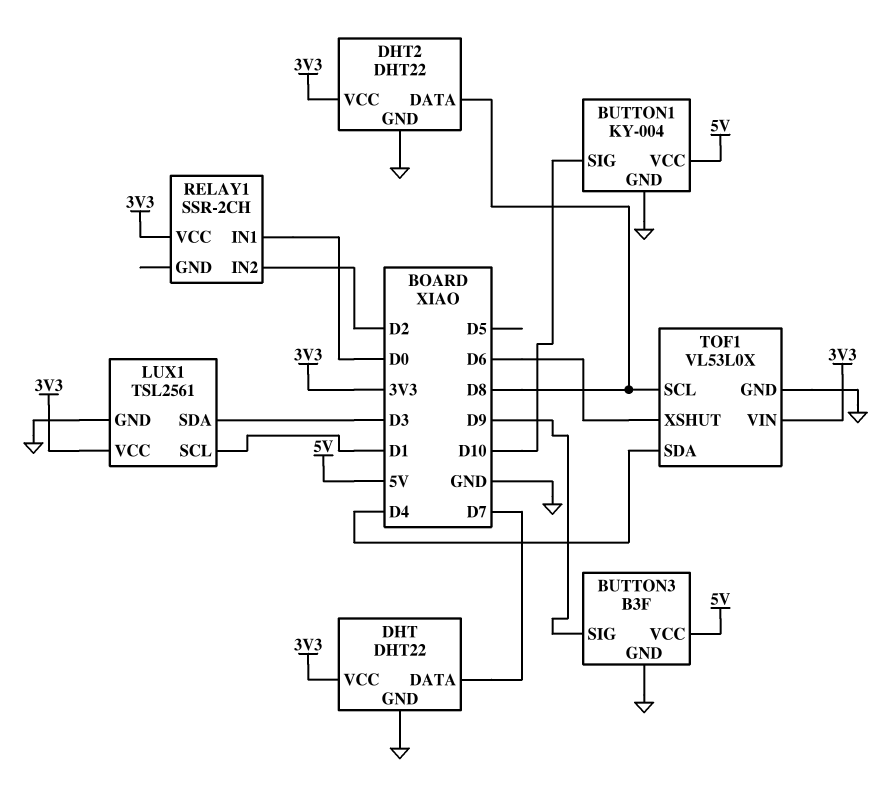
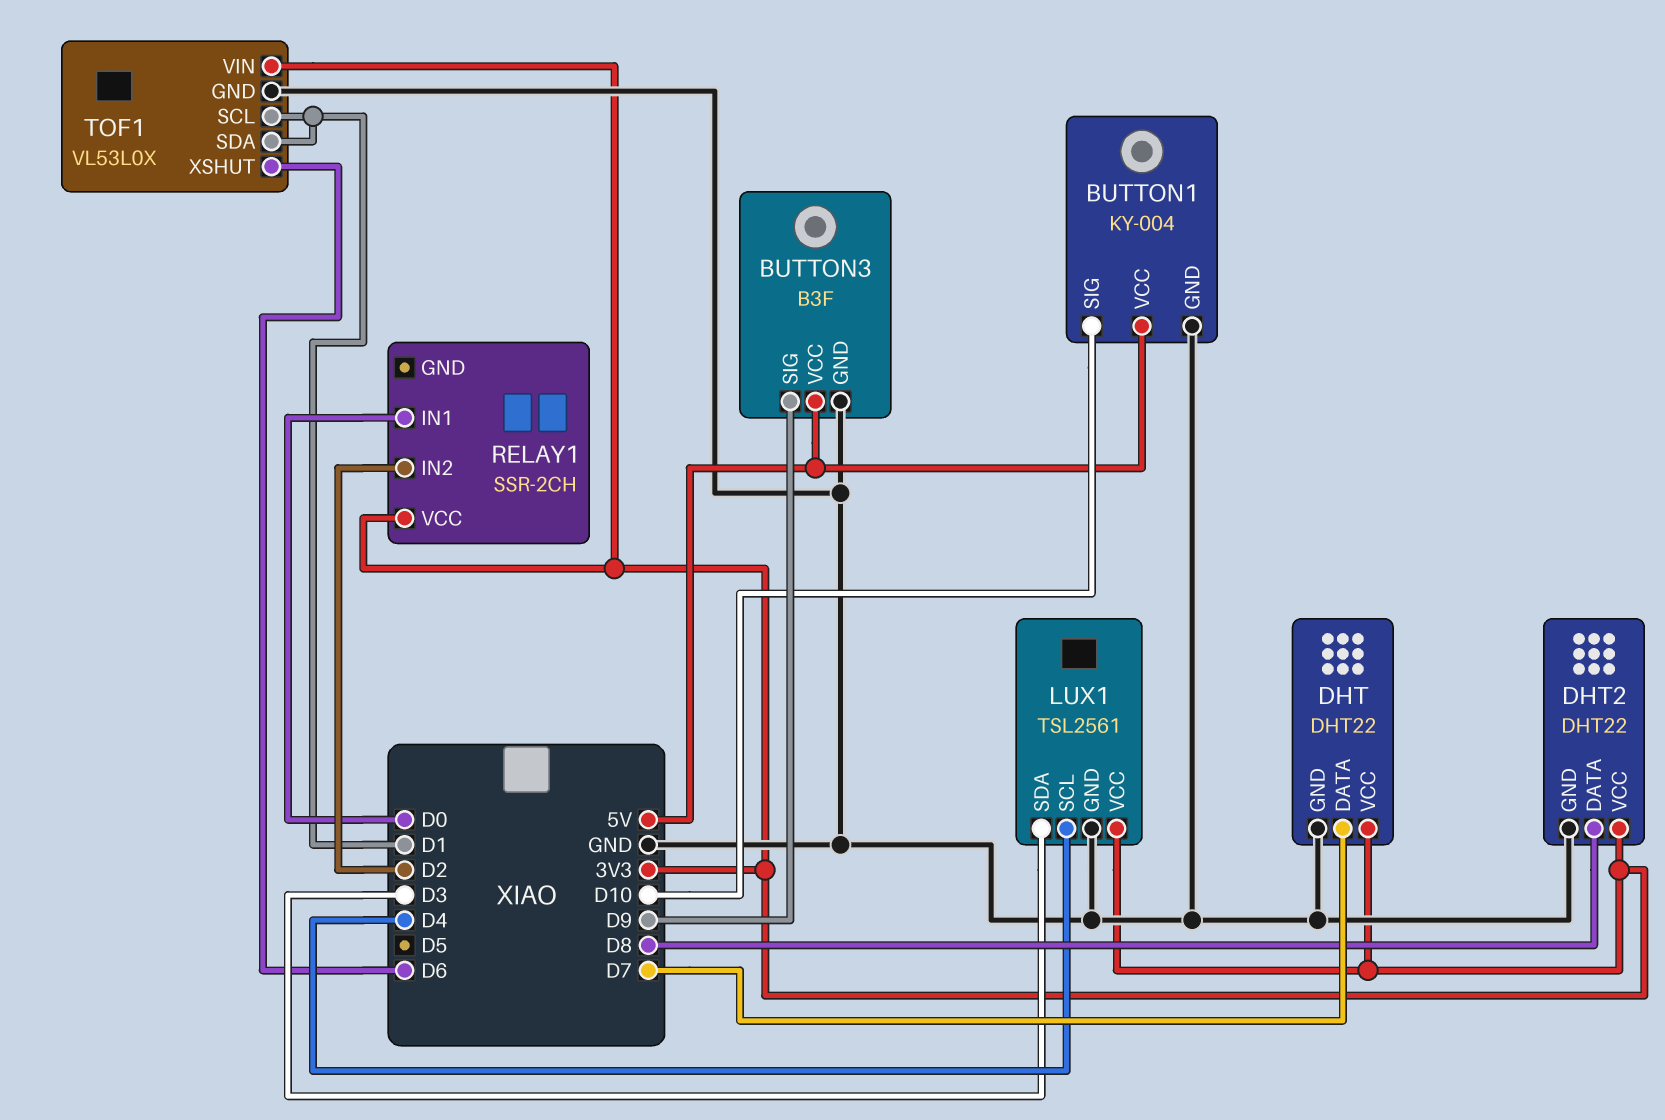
LUX1 pin SCL: D1 -> D4
TOF1 pin SCL: D8 -> D1
TOF1 pin SDA: D4 -> D1

